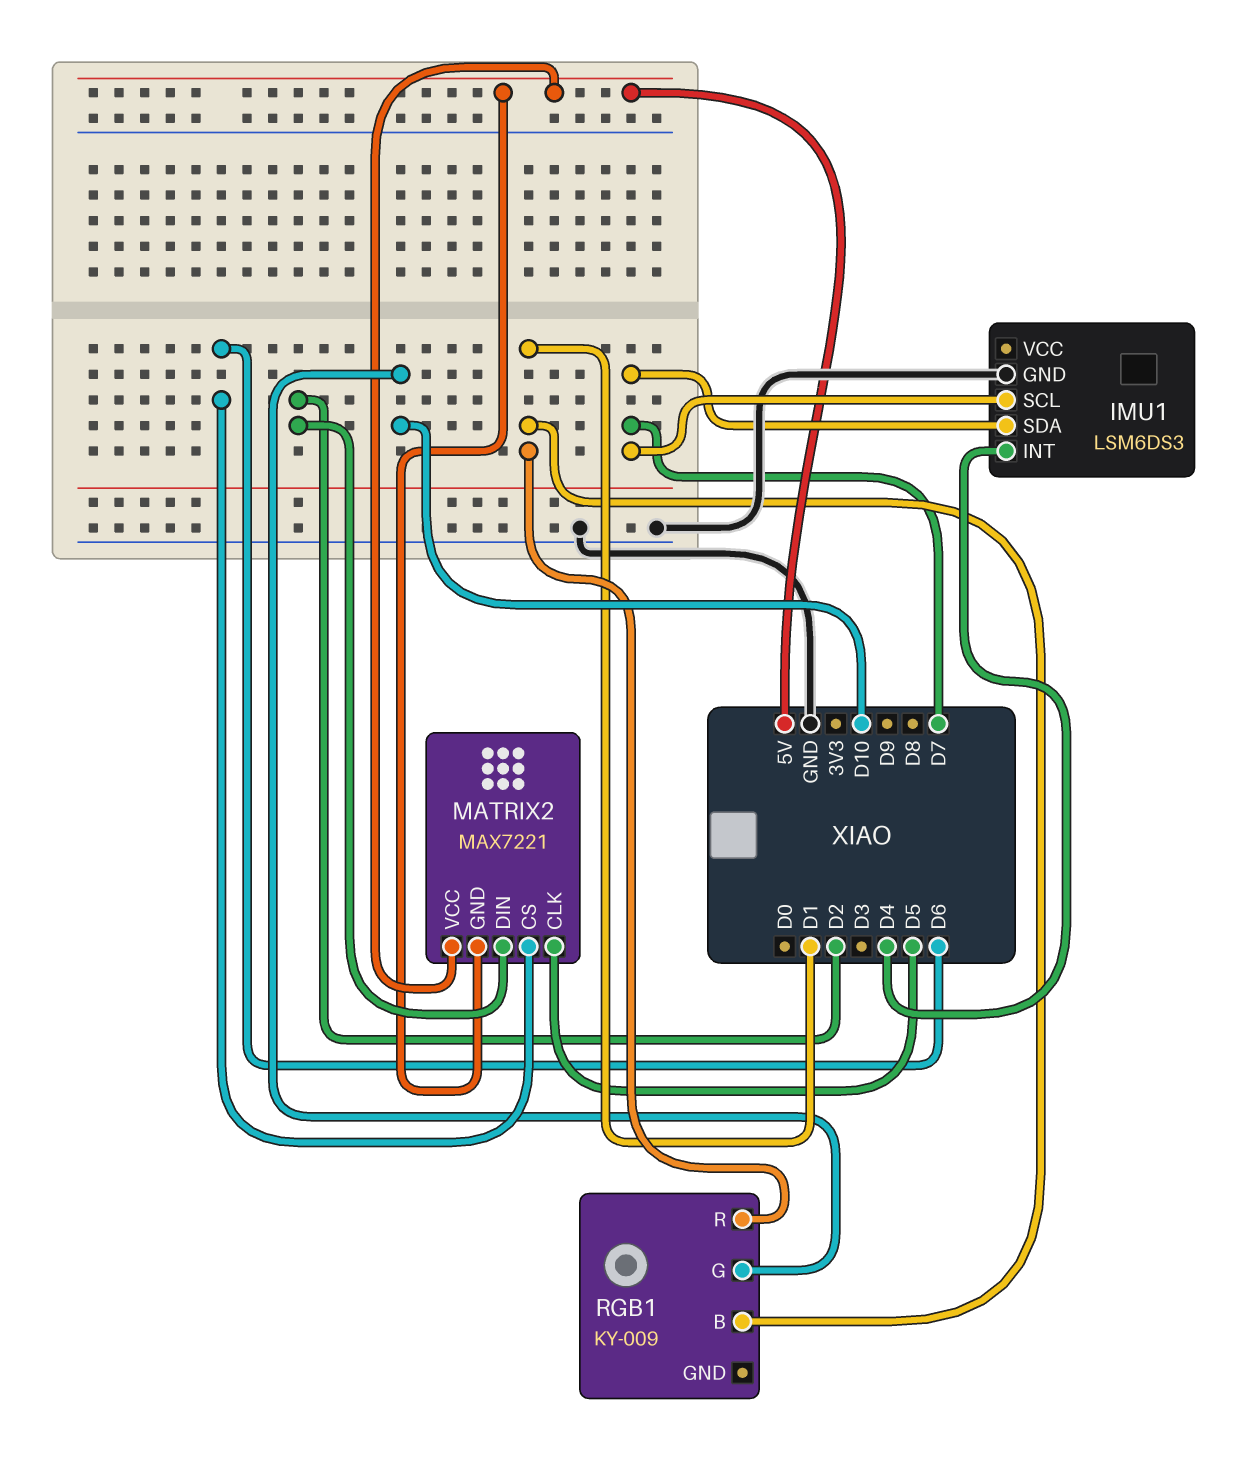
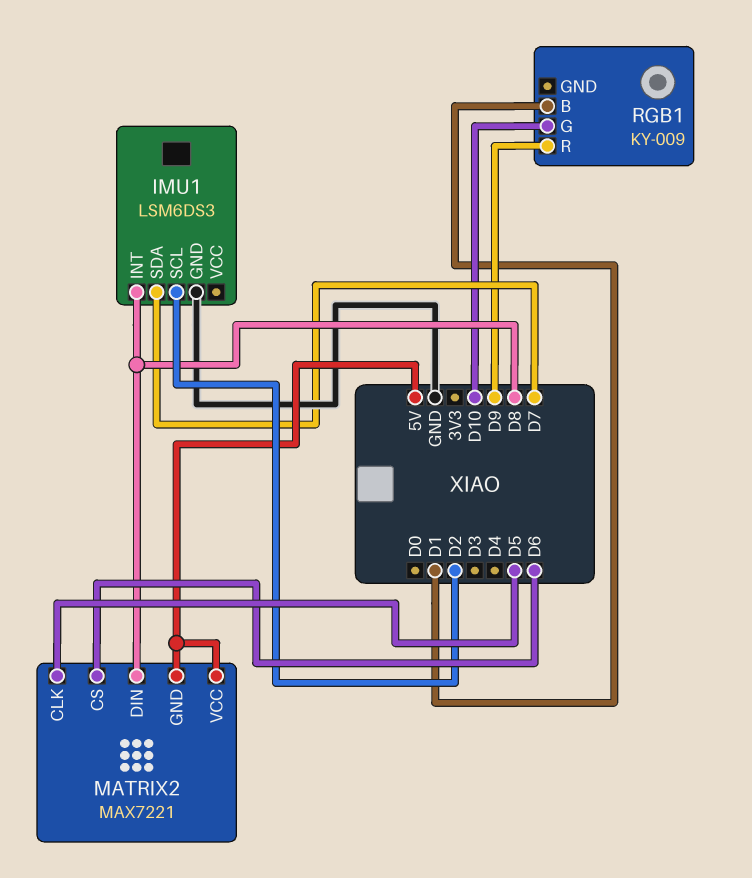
IMU1 pin INT: D4 -> D8
IMU1 pin SCL: D7 -> D2
MATRIX2 pin DIN: D2 -> D8
RGB1 pin R: D1 -> D9

